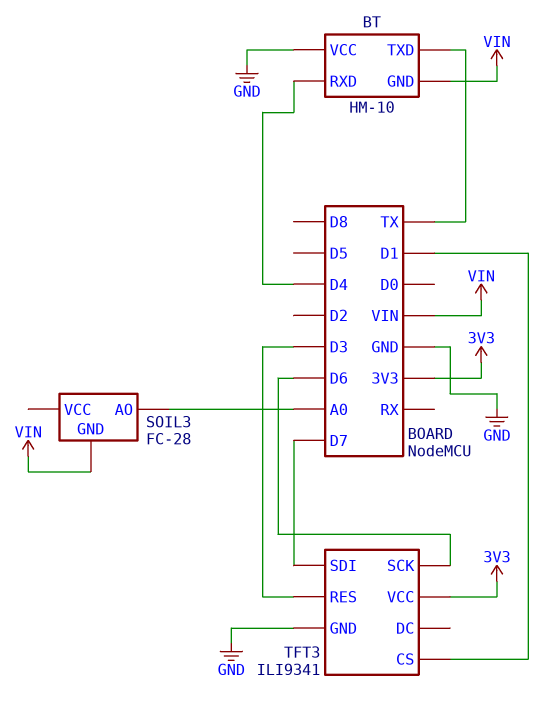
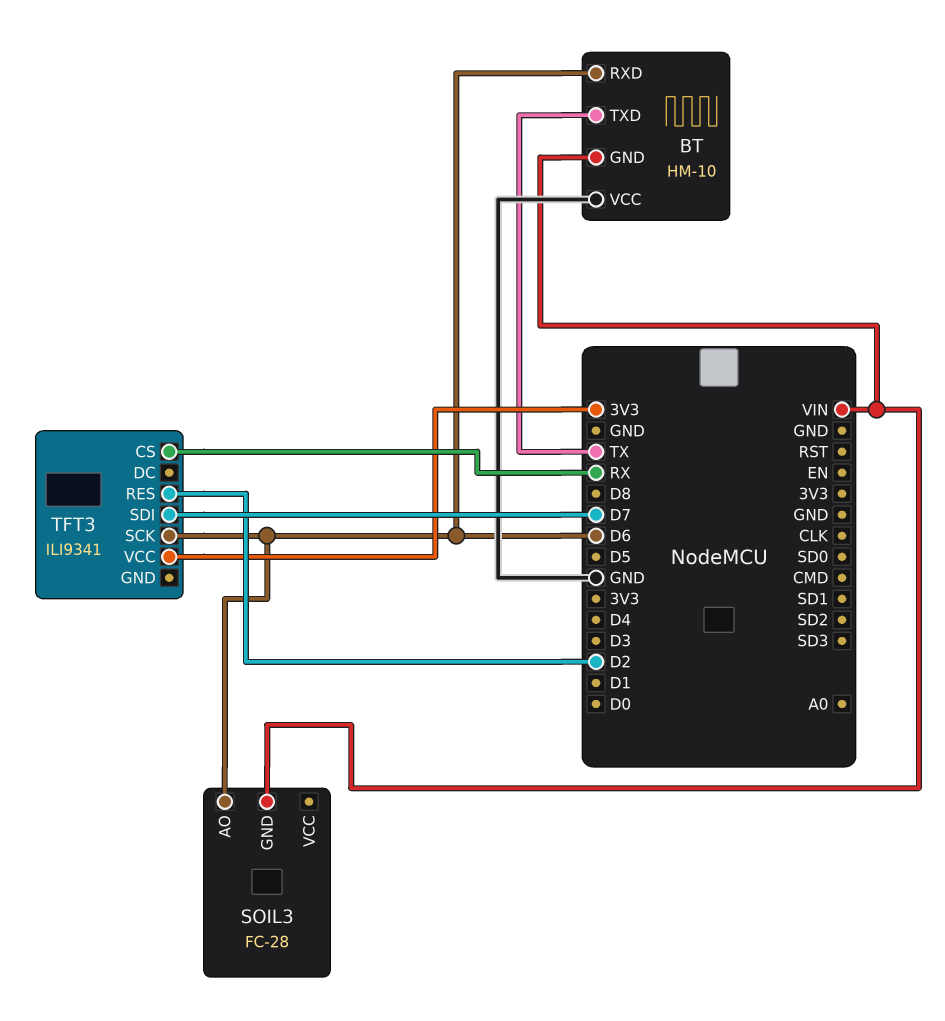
BT pin RXD: D4 -> D6
SOIL3 pin AO: A0 -> D6
TFT3 pin CS: D1 -> RX
TFT3 pin GND: GND -> none
TFT3 pin RES: D3 -> D2

